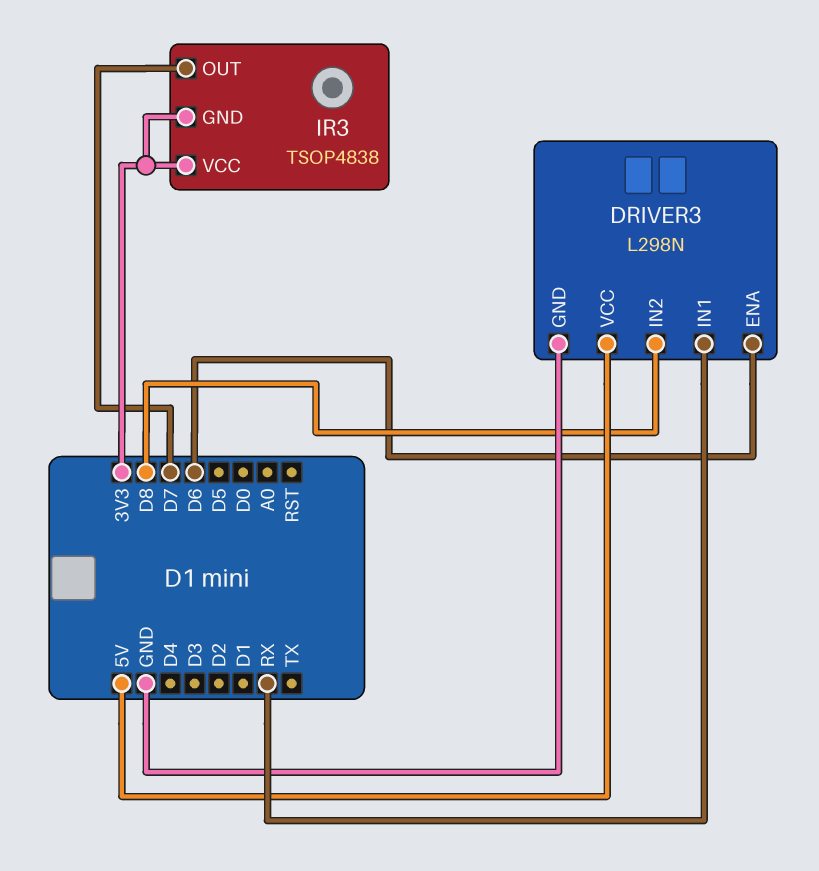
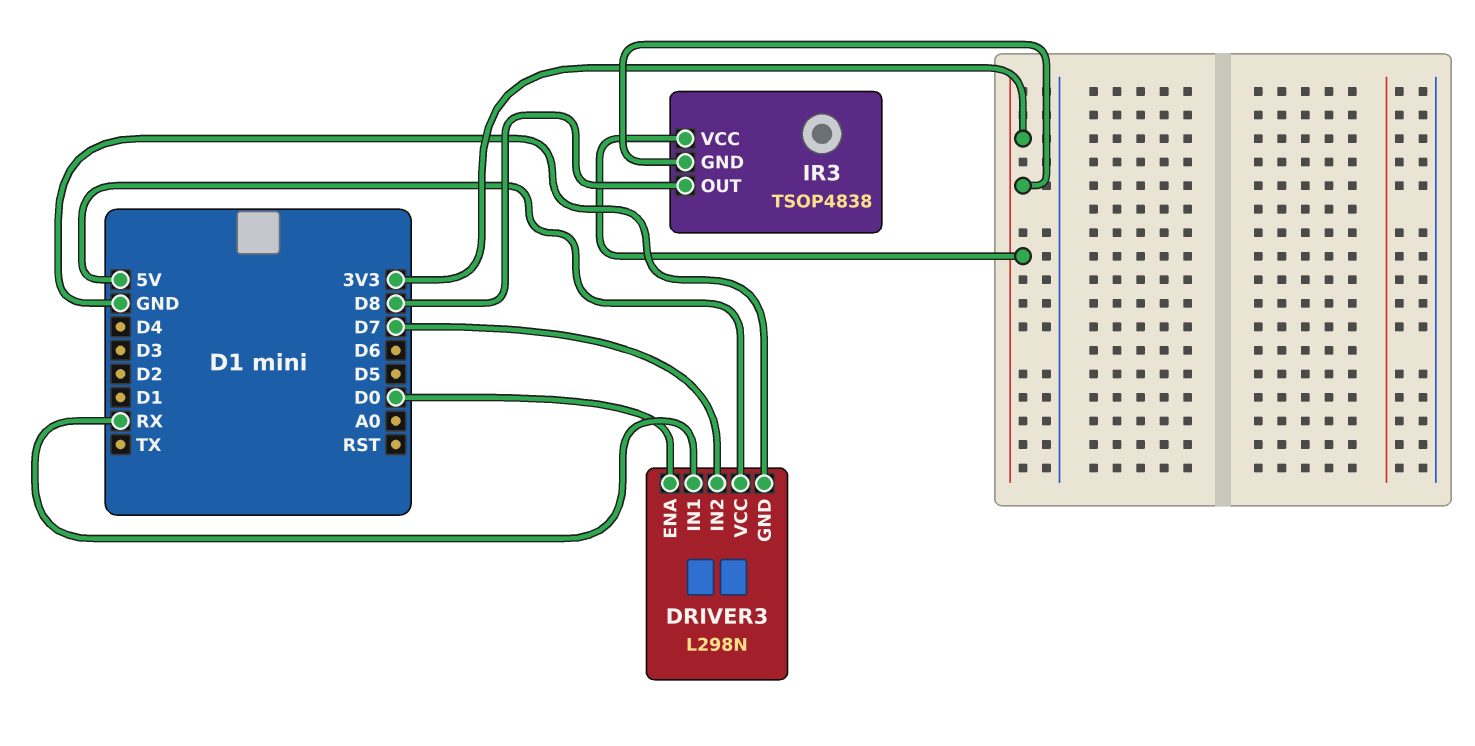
DRIVER3 pin ENA: D6 -> D0
DRIVER3 pin IN2: D8 -> D7
IR3 pin OUT: D7 -> D8

